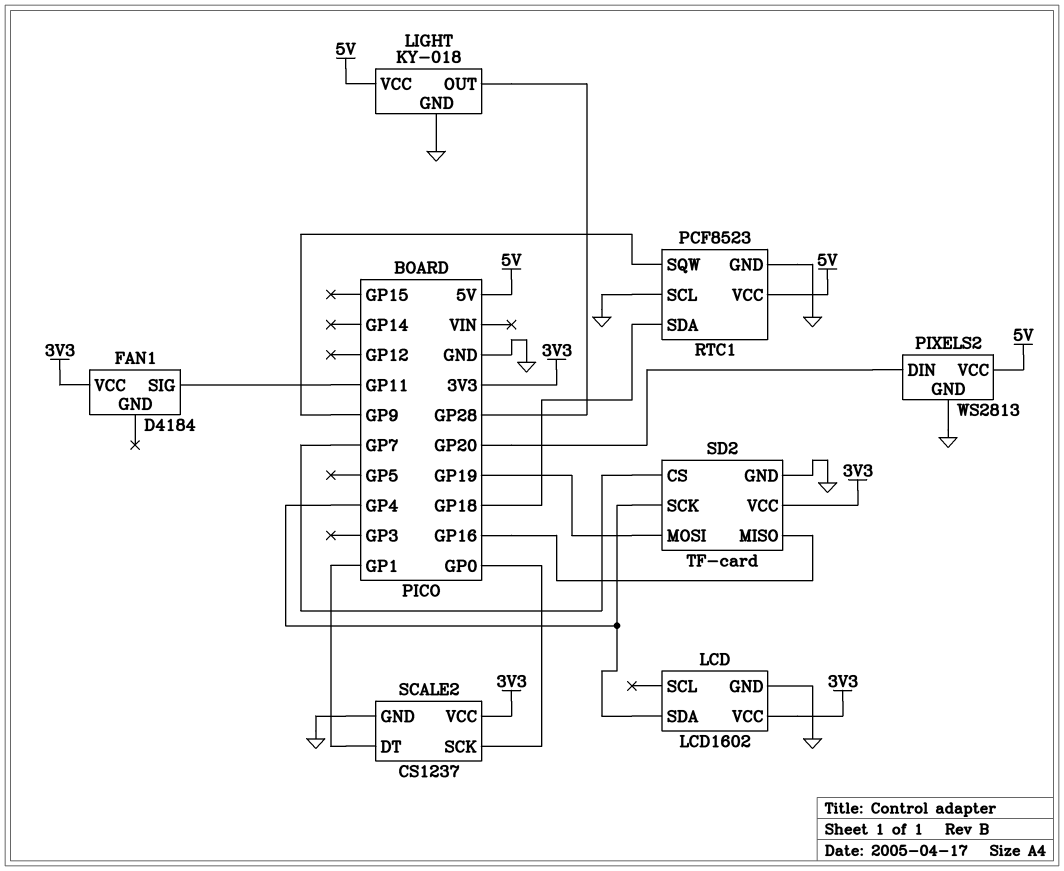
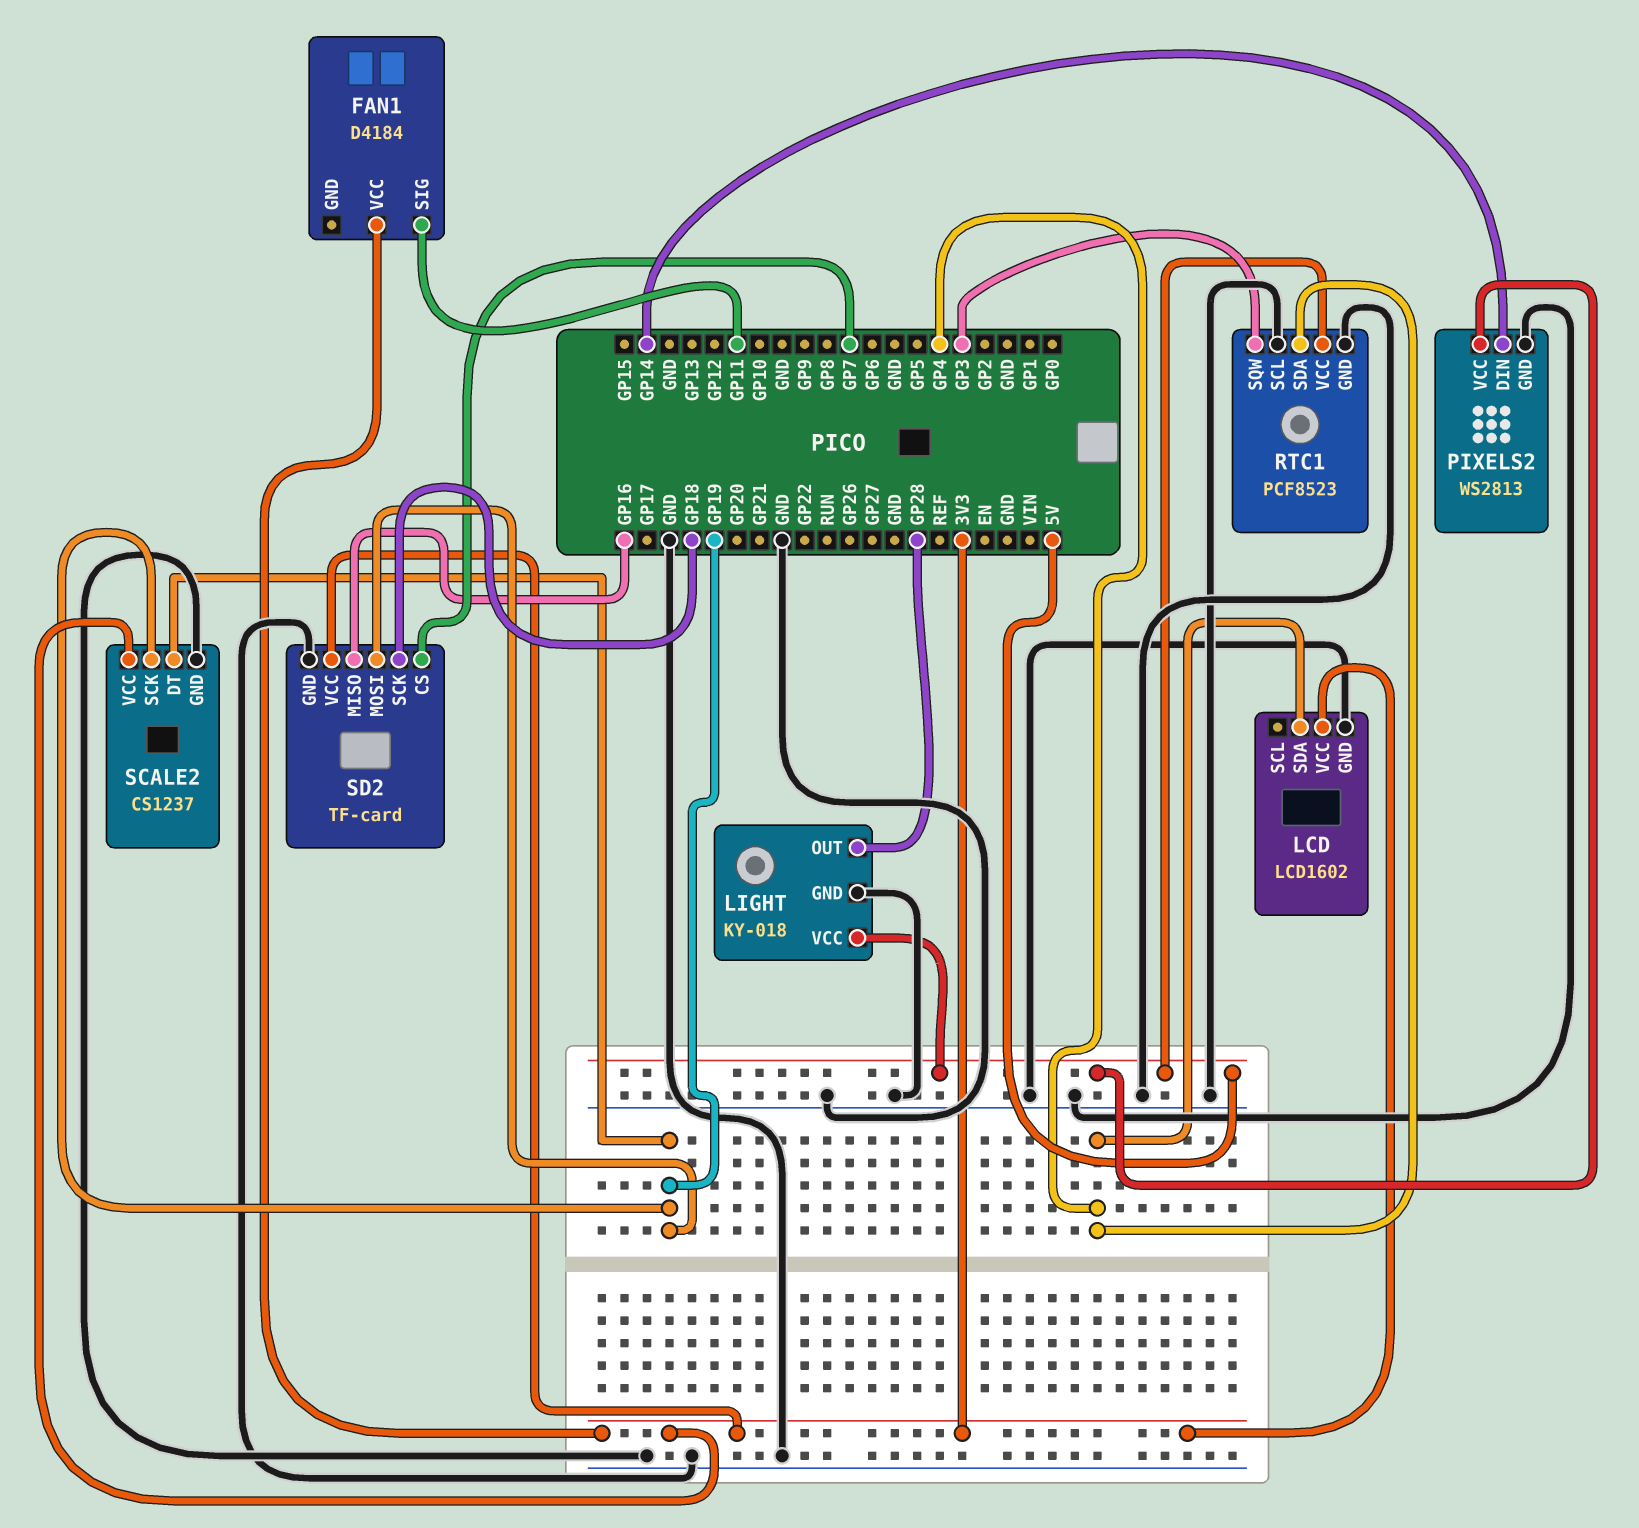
PIXELS2 pin DIN: GP20 -> GP14
RTC1 pin SDA: GP18 -> GP4
RTC1 pin SQW: GP9 -> GP3
SCALE2 pin DT: GP1 -> GP19
SCALE2 pin SCK: GP0 -> GP19
SD2 pin SCK: GP4 -> GP18

